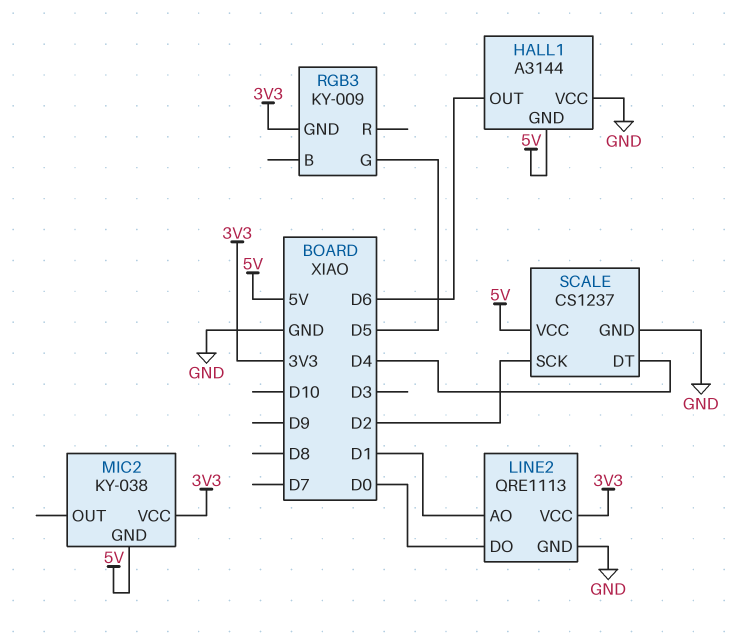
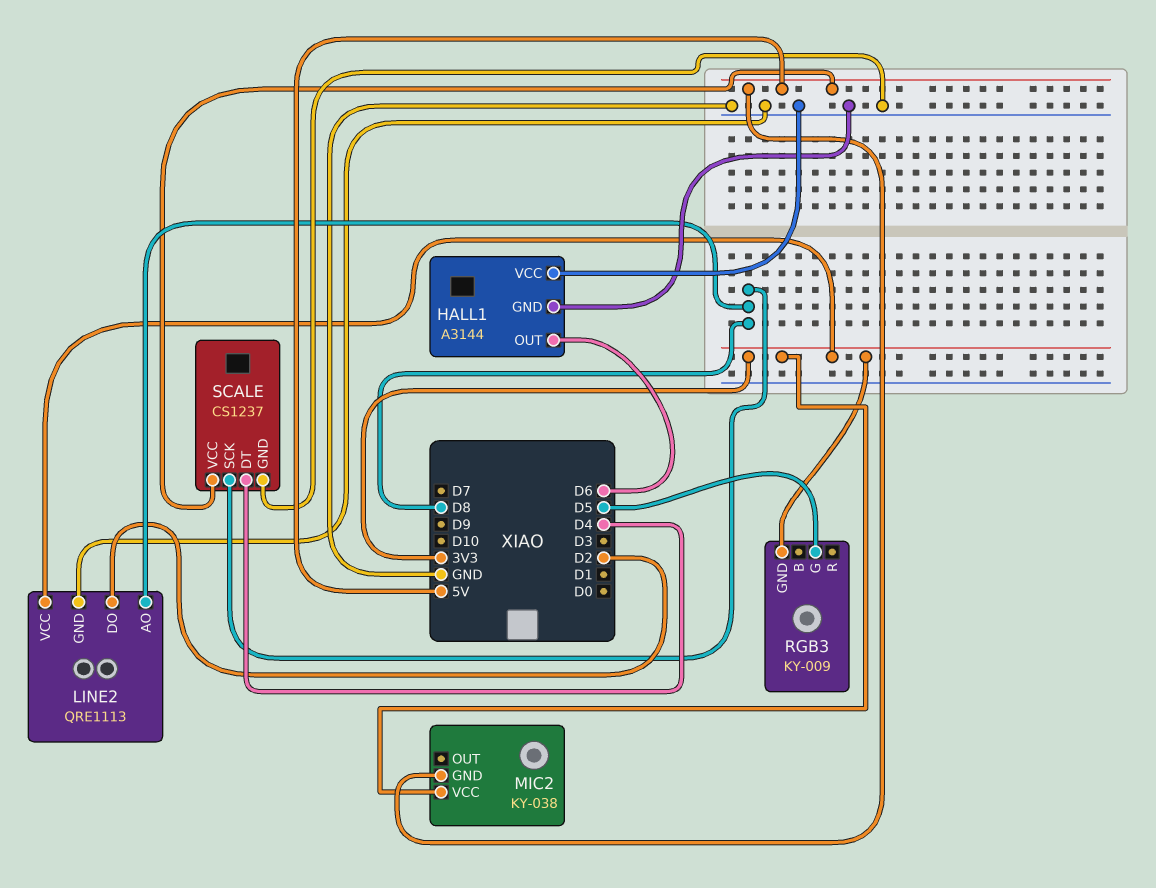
HALL1 pin GND: 5V -> GND
LINE2 pin AO: D1 -> D8
LINE2 pin DO: D0 -> D2
SCALE pin SCK: D2 -> D8

